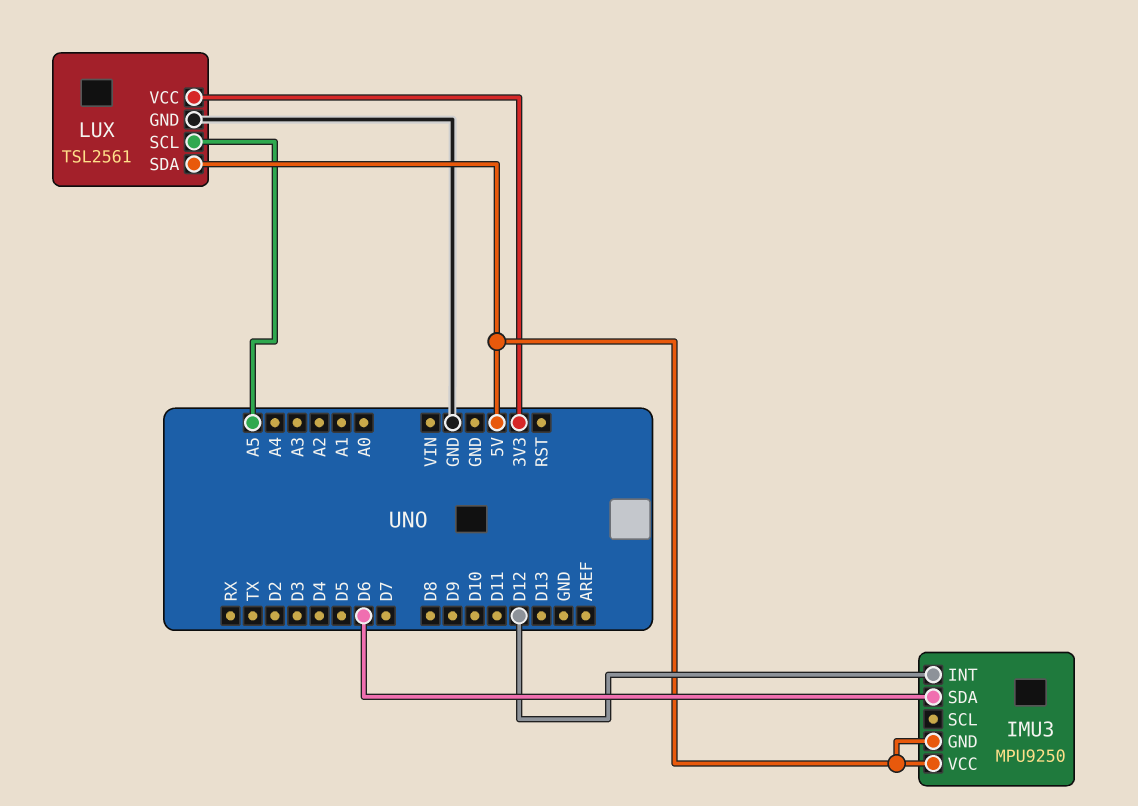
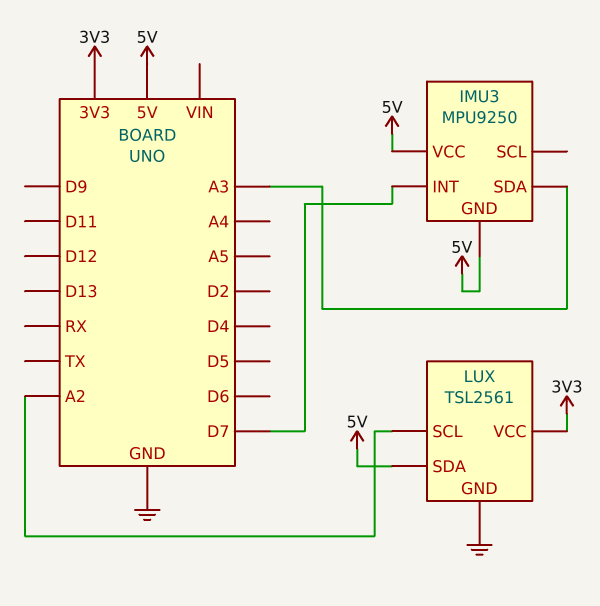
IMU3 pin INT: D12 -> D7
IMU3 pin SDA: D6 -> A3
LUX pin SCL: A5 -> A2

